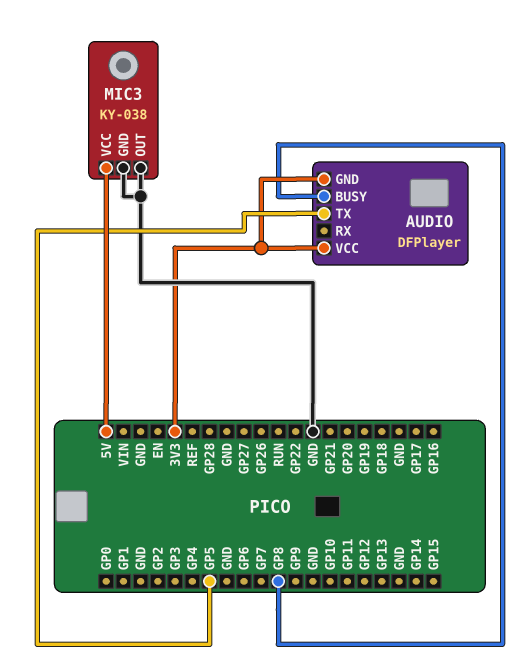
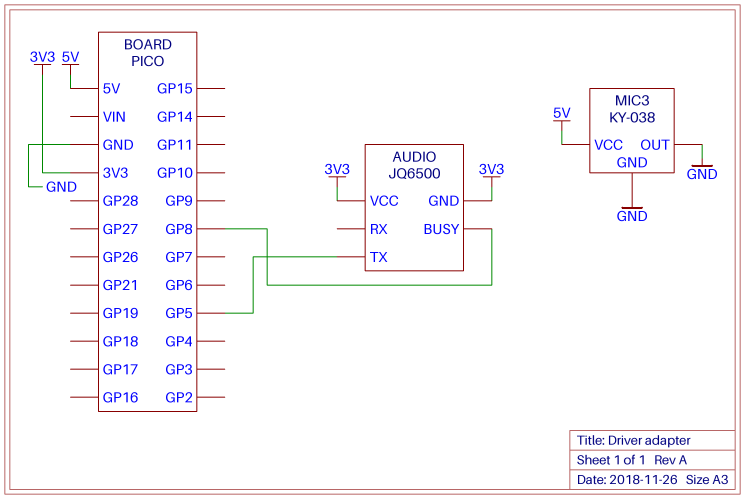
AUDIO: DFPlayer -> JQ6500

